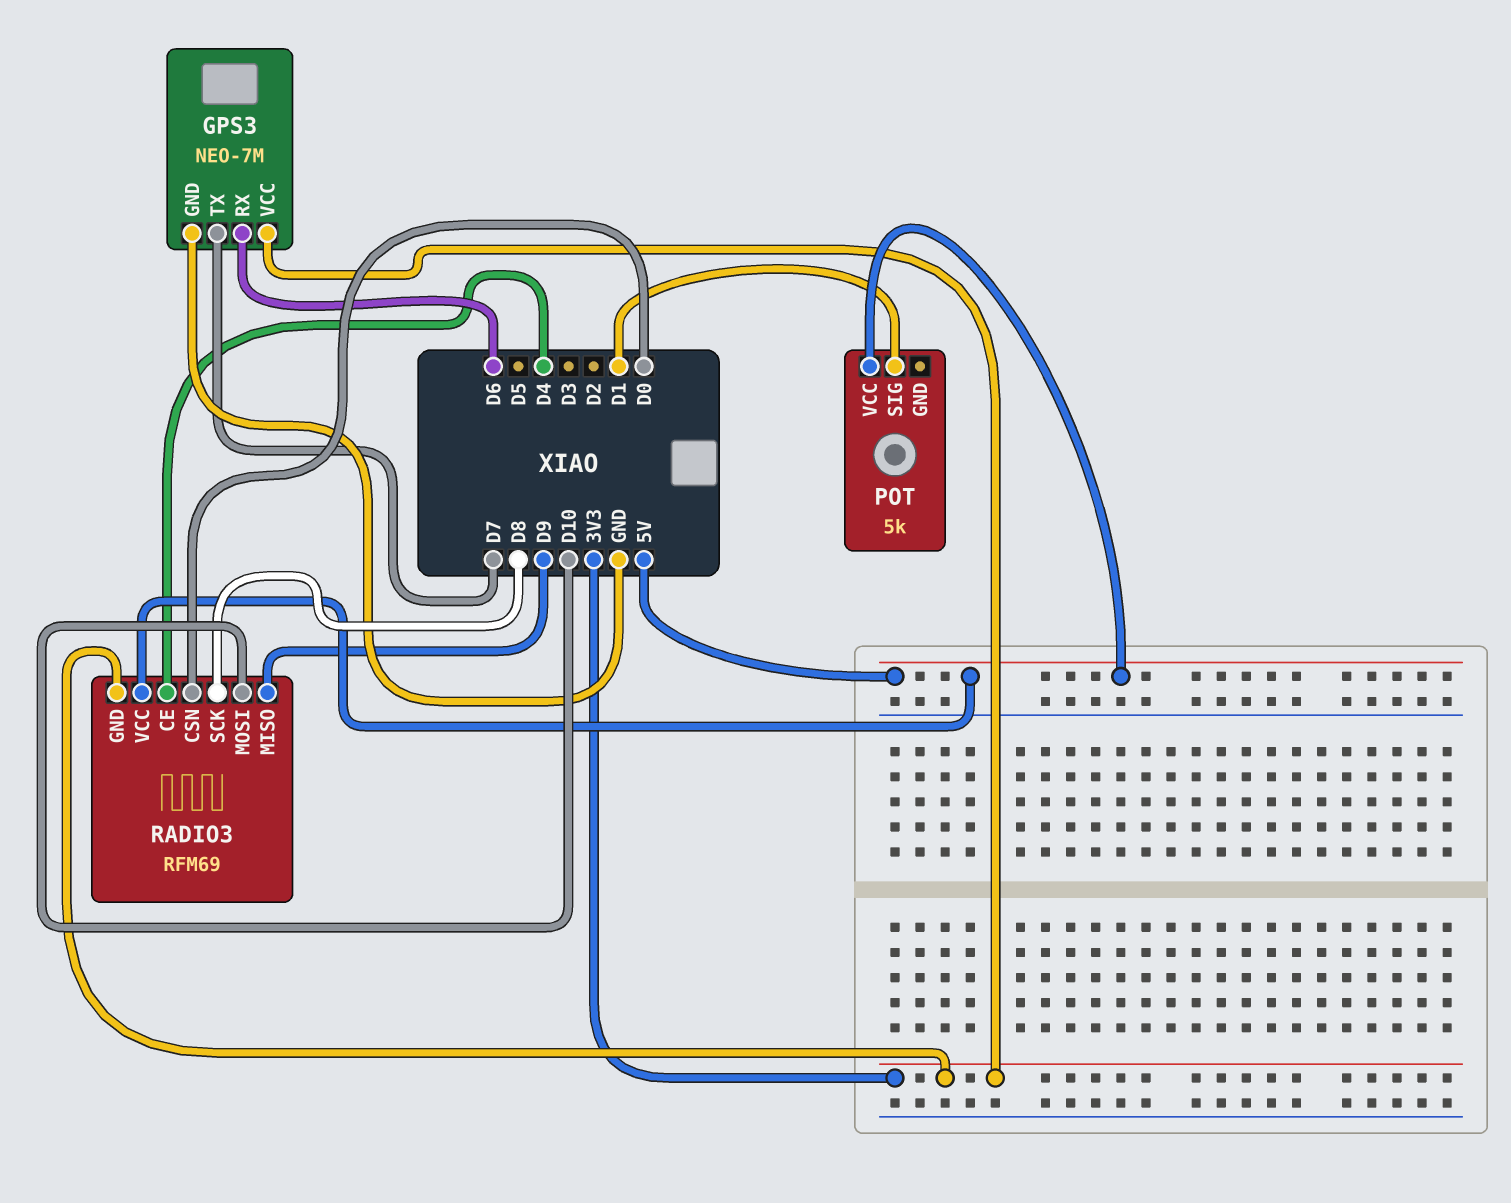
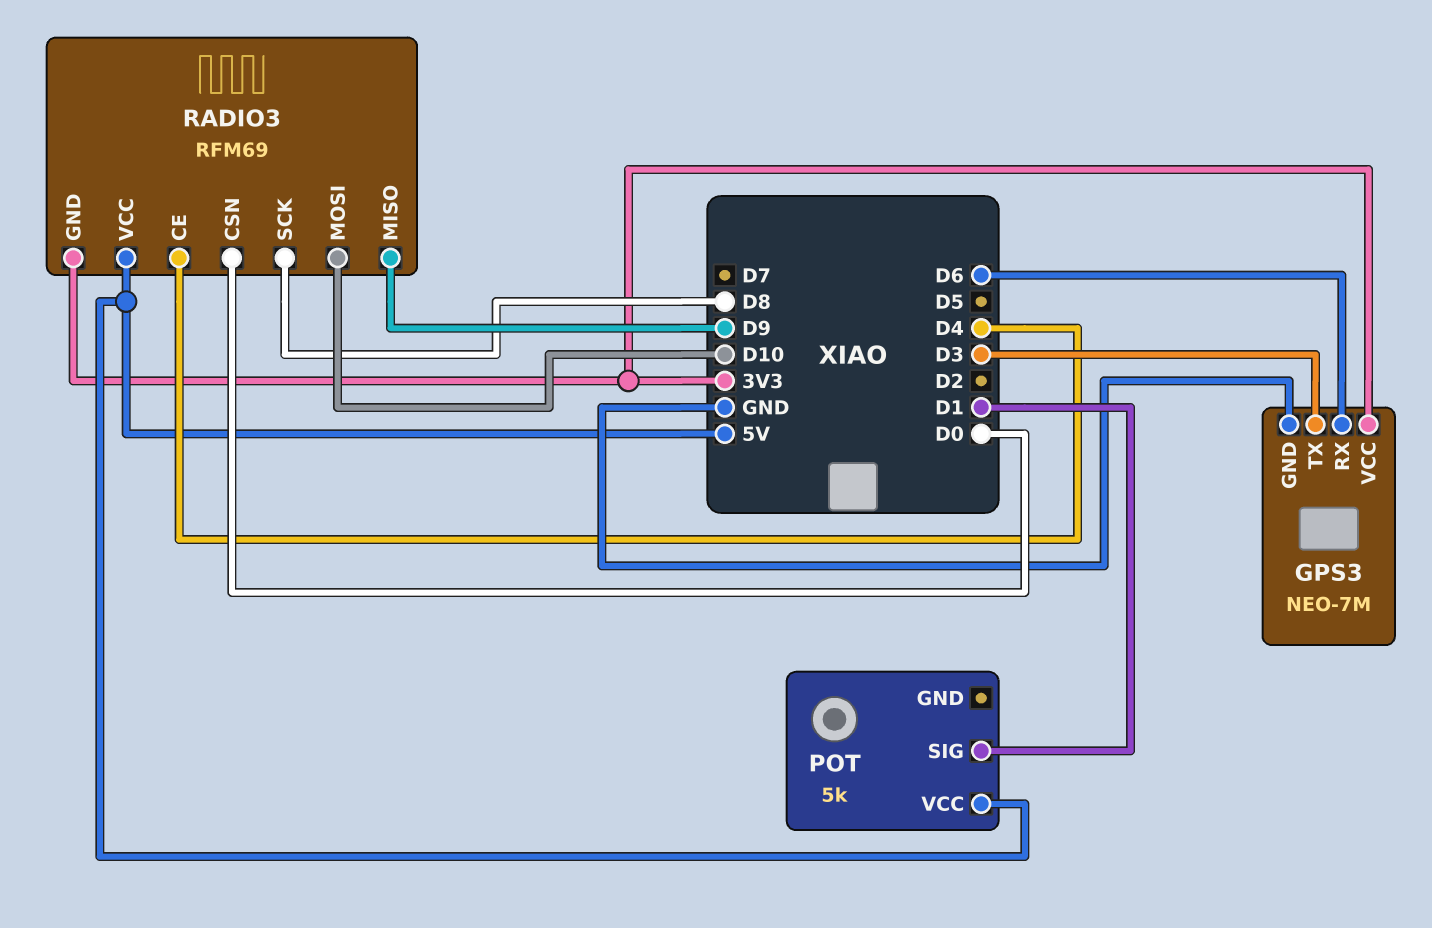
GPS3 pin TX: D7 -> D3

